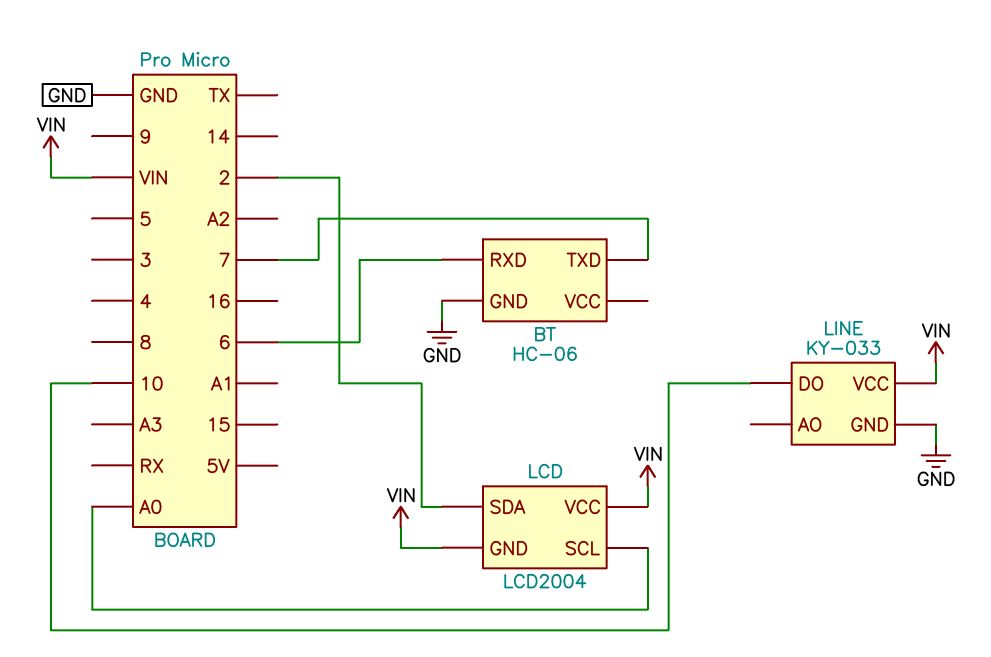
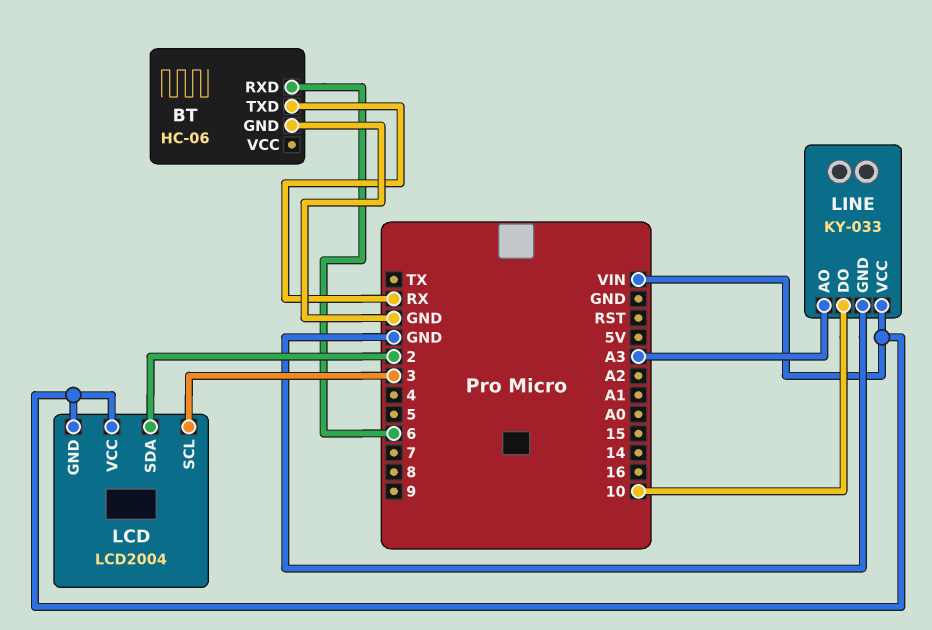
BT pin TXD: 7 -> RX
LCD pin SCL: A0 -> 3
LINE pin AO: none -> A3

